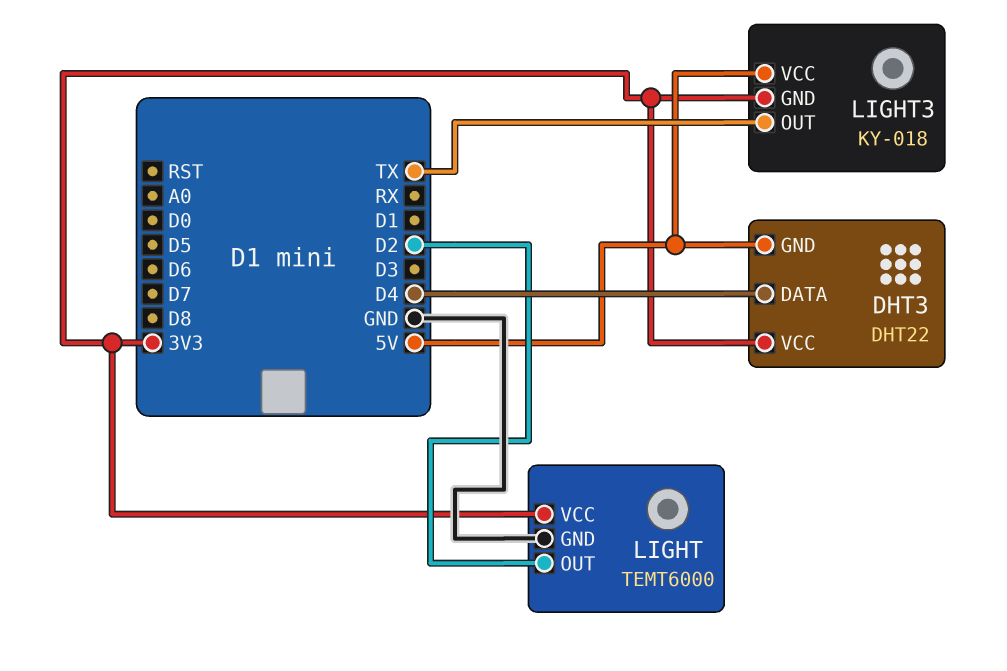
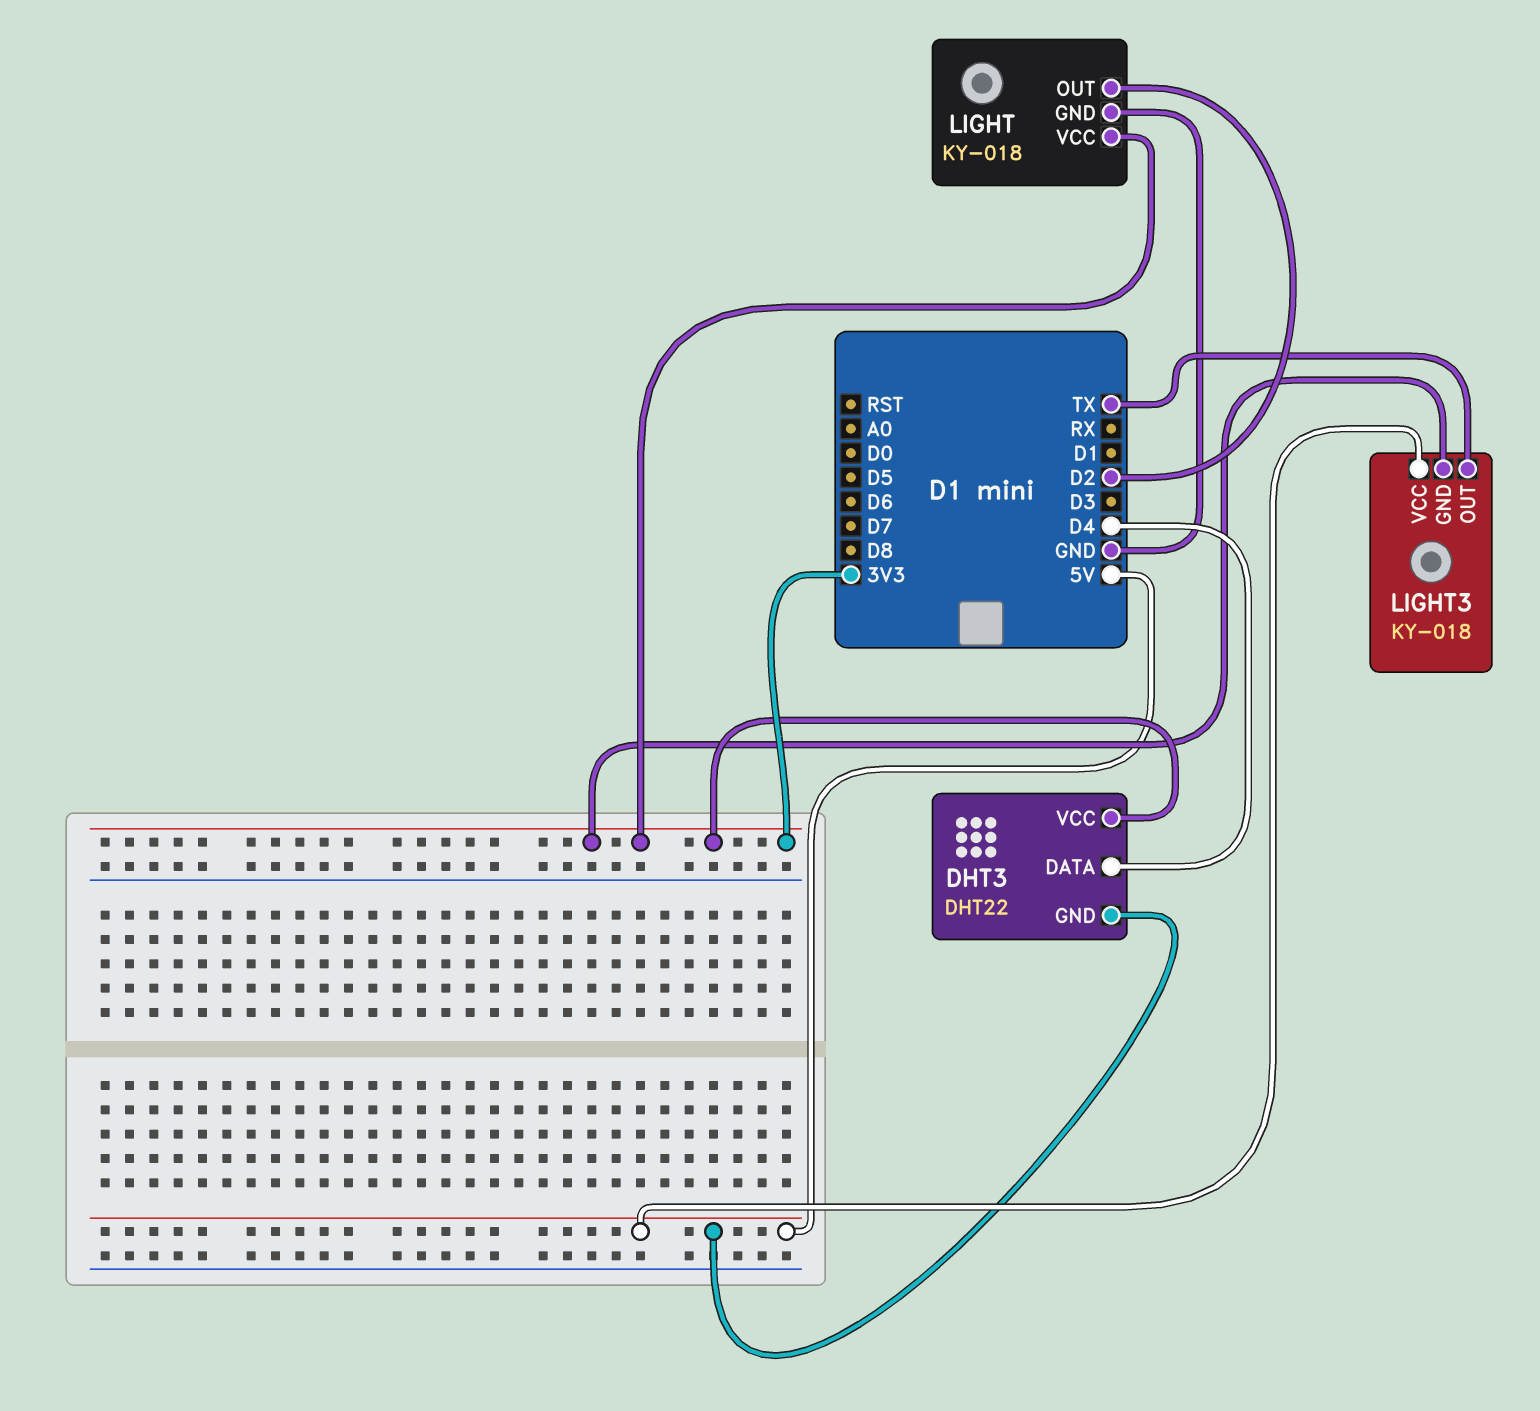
LIGHT: TEMT6000 -> KY-018

